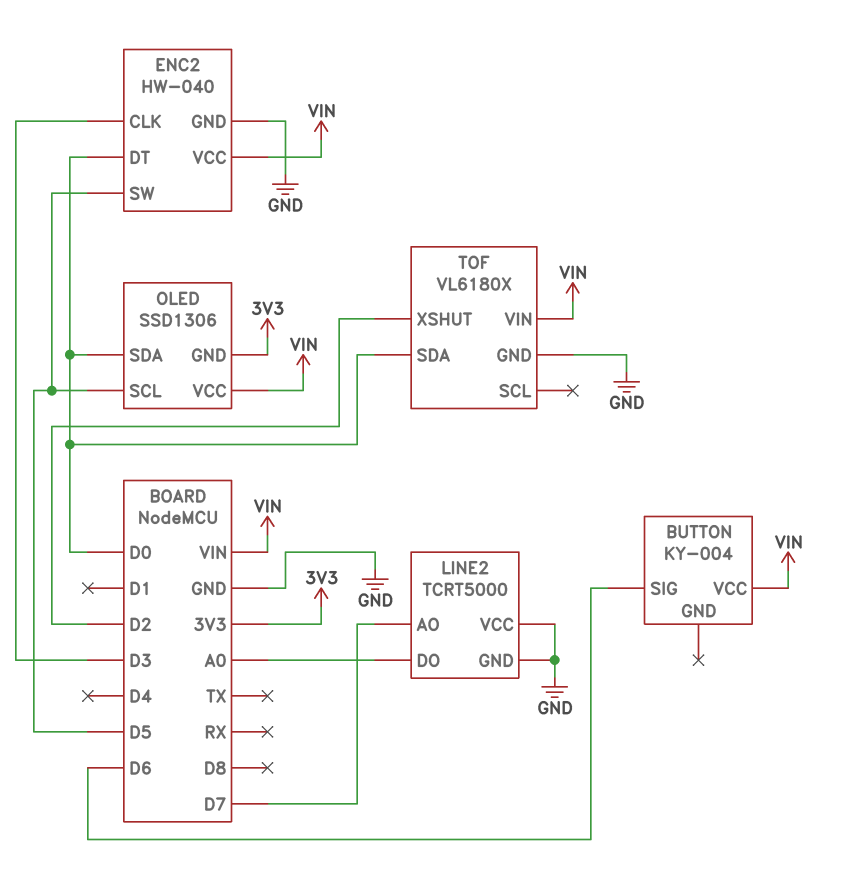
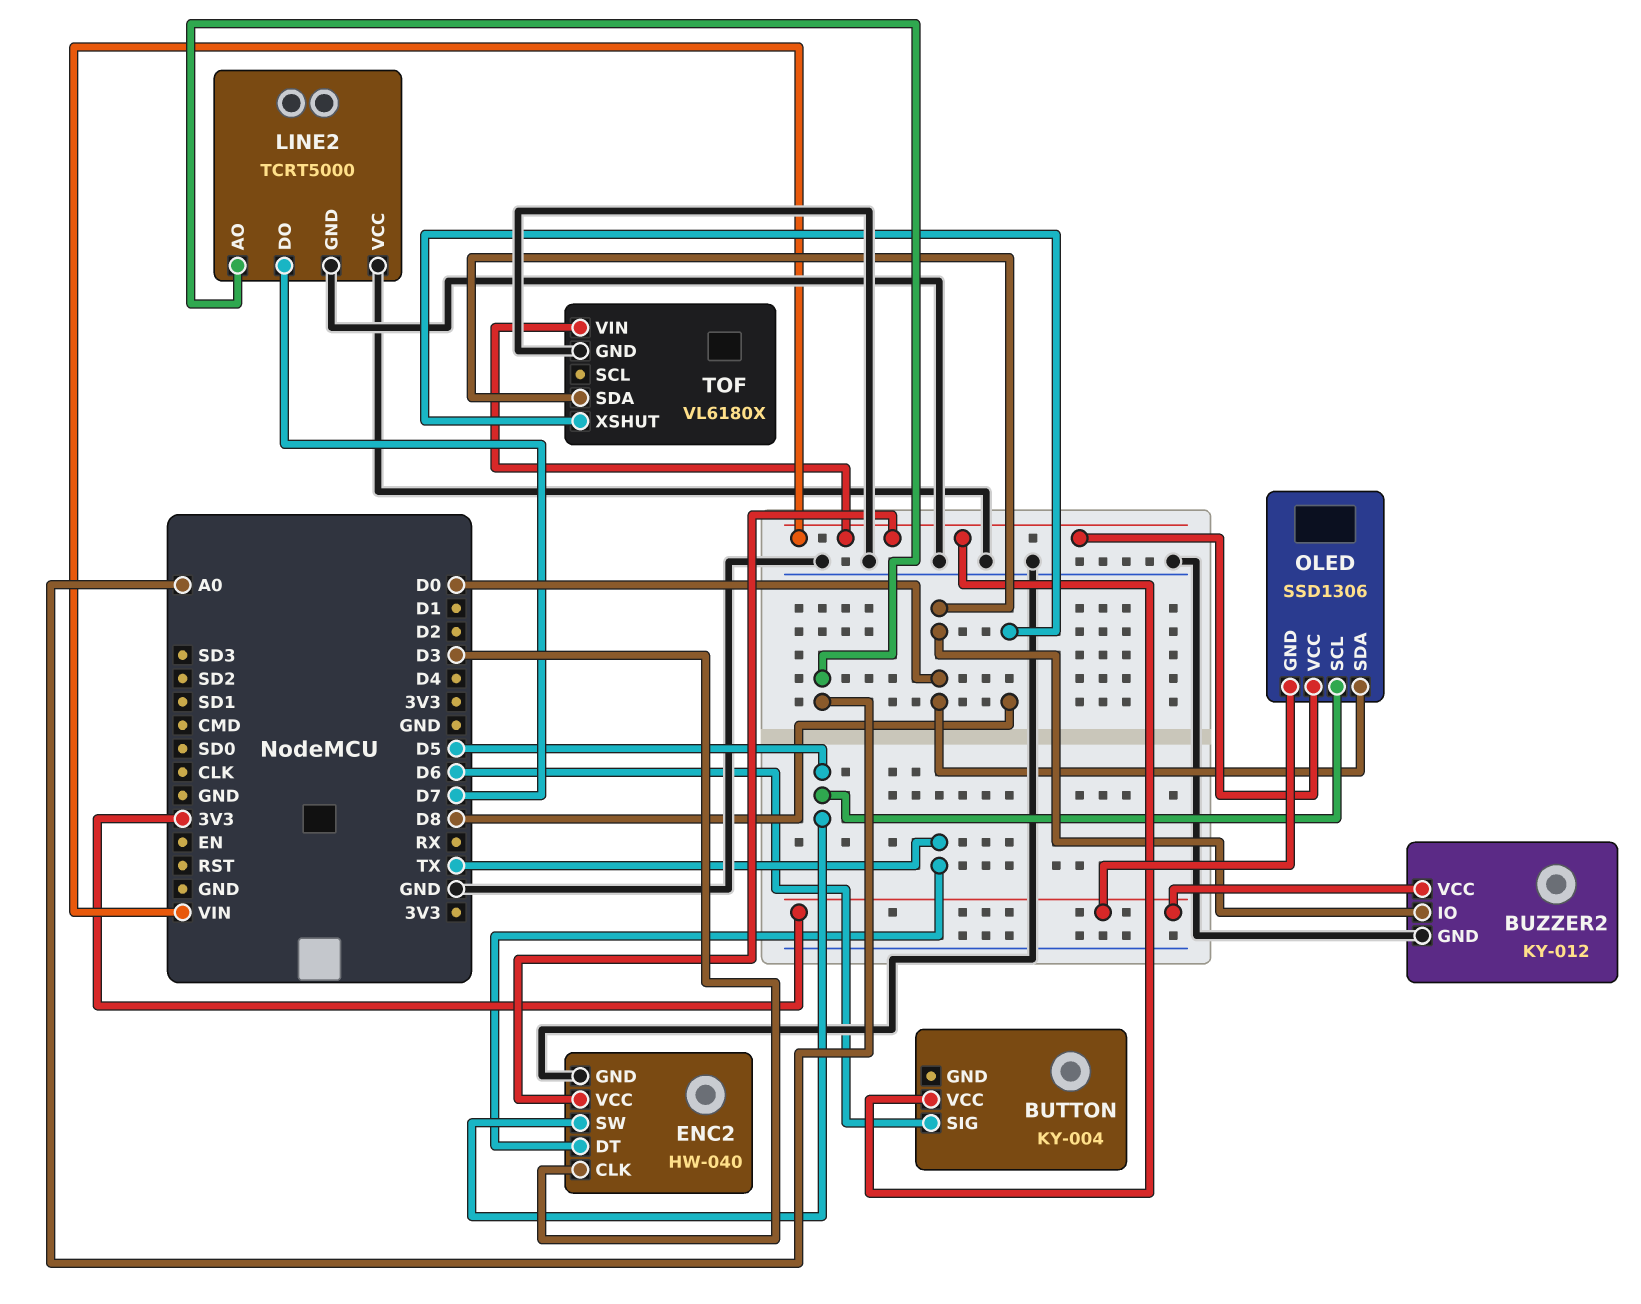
BUZZER2: none -> KY-012
BUZZER2 pin GND: none -> GND
BUZZER2 pin IO: none -> D0
BUZZER2 pin VCC: none -> 3V3
ENC2 pin DT: D0 -> TX
LINE2 pin AO: D7 -> A0
LINE2 pin DO: A0 -> D7
TOF pin XSHUT: D2 -> D8

